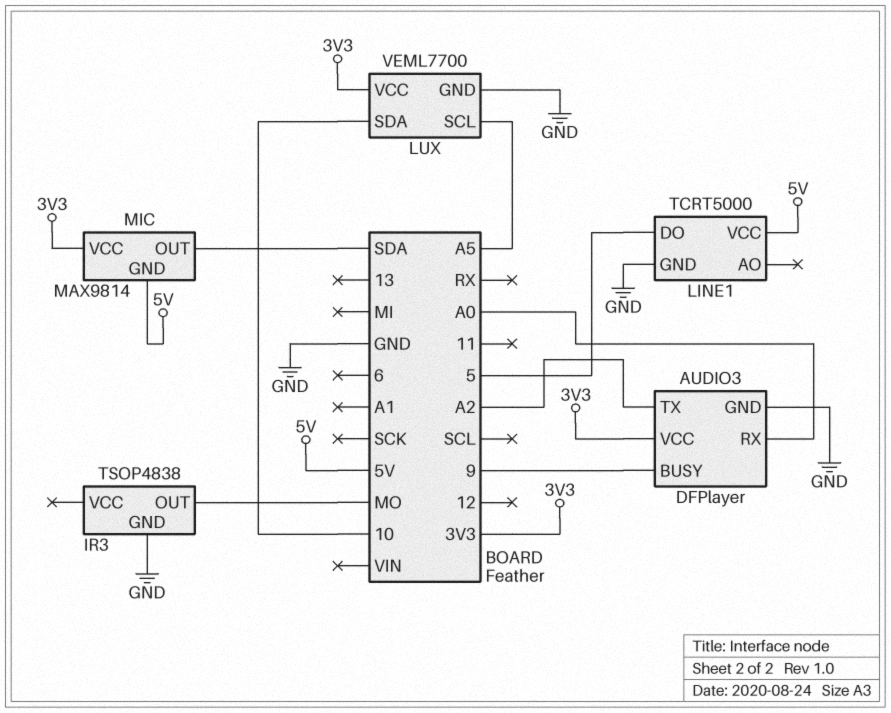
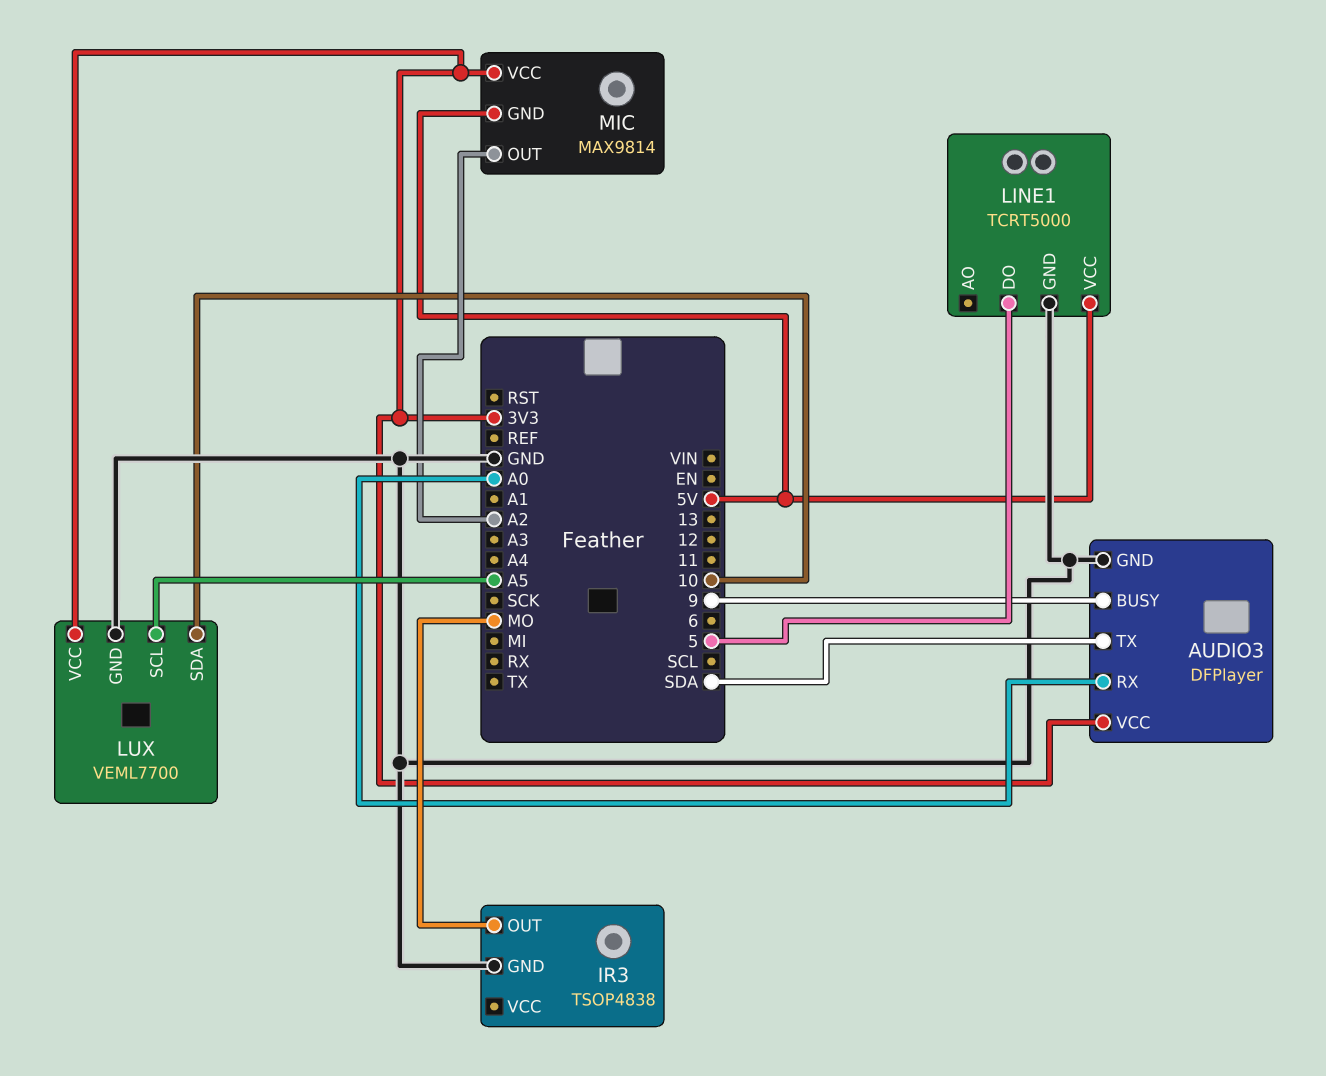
AUDIO3 pin TX: A2 -> SDA
MIC pin OUT: SDA -> A2

